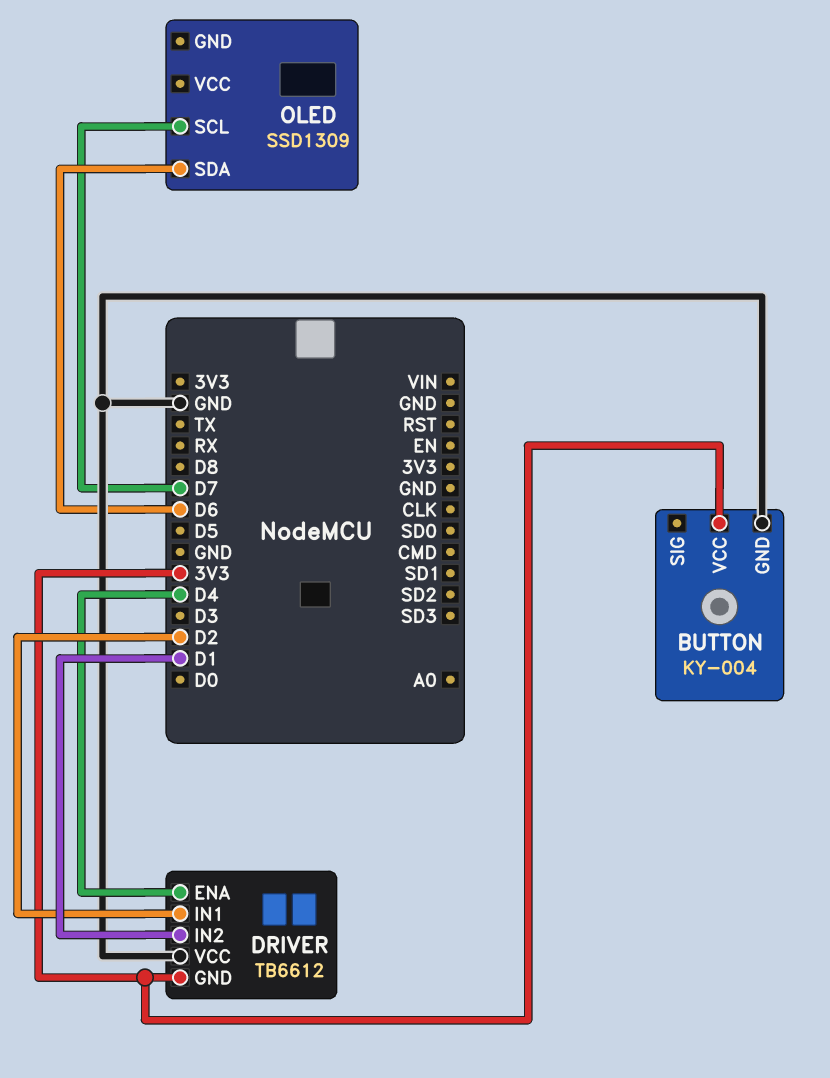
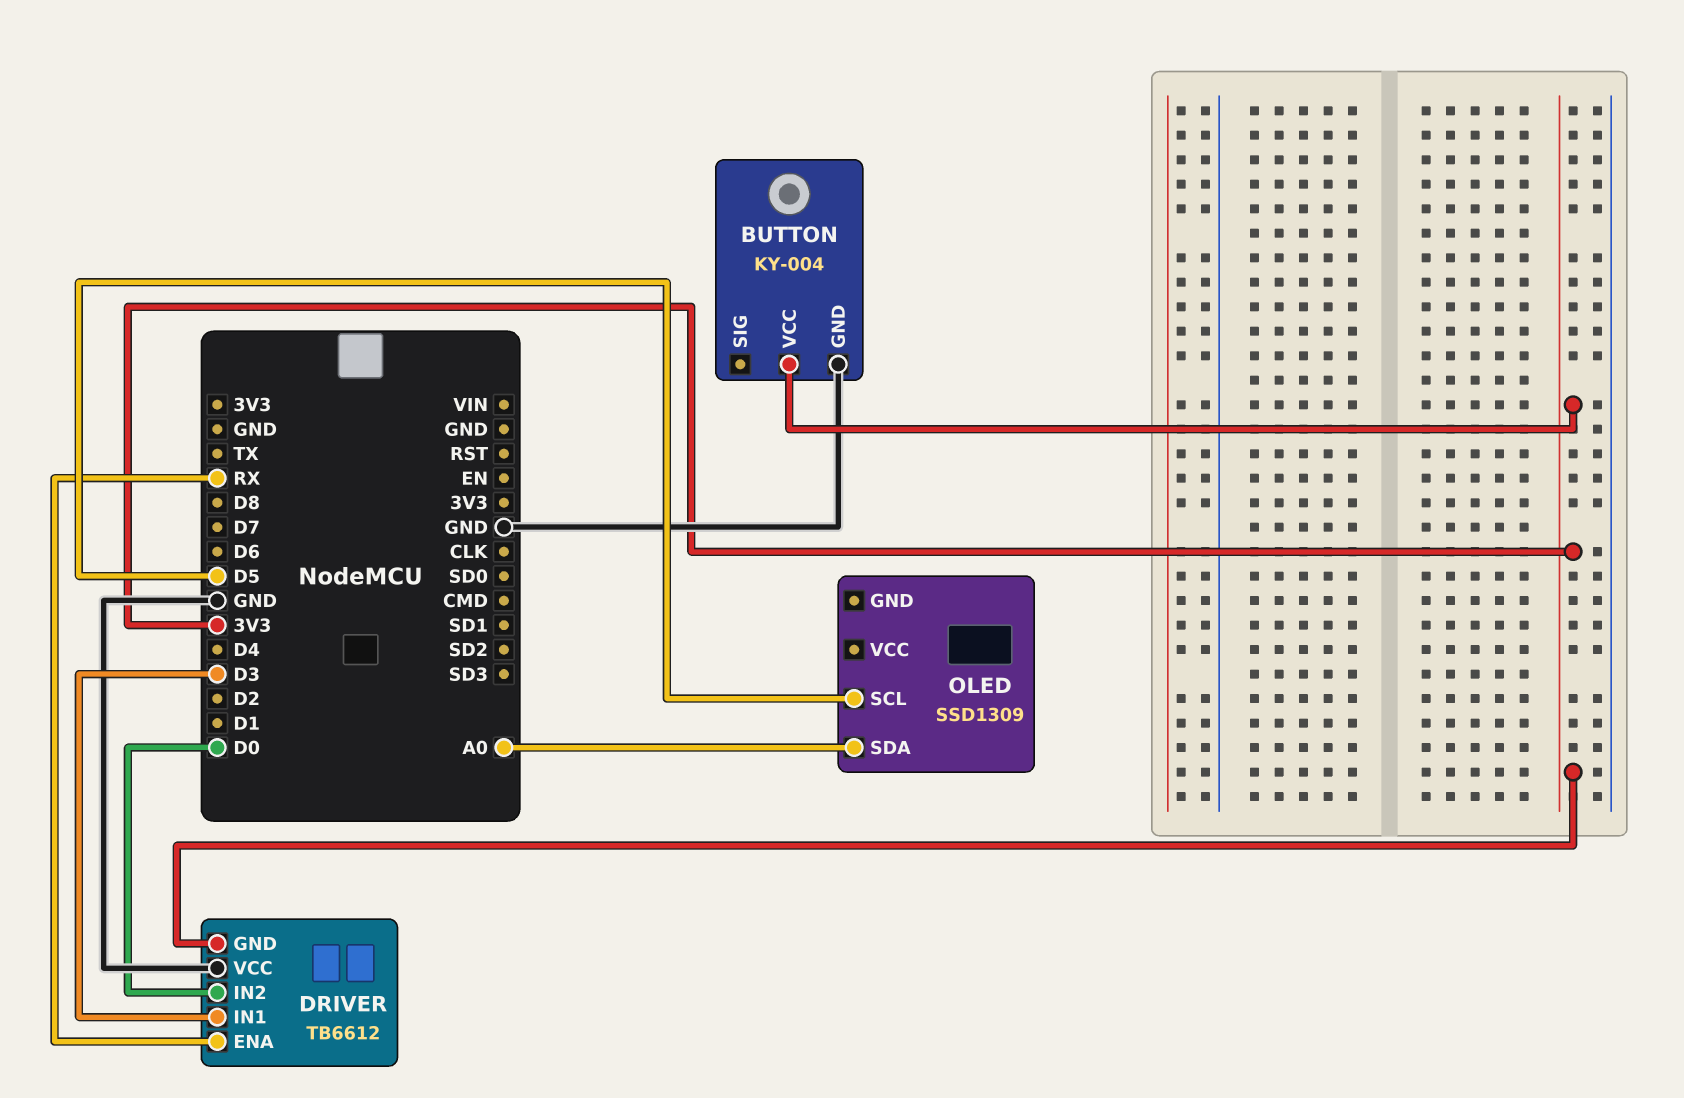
DRIVER pin ENA: D4 -> RX
DRIVER pin IN1: D2 -> D3
DRIVER pin IN2: D1 -> D0
OLED pin SCL: D7 -> D5
OLED pin SDA: D6 -> A0

